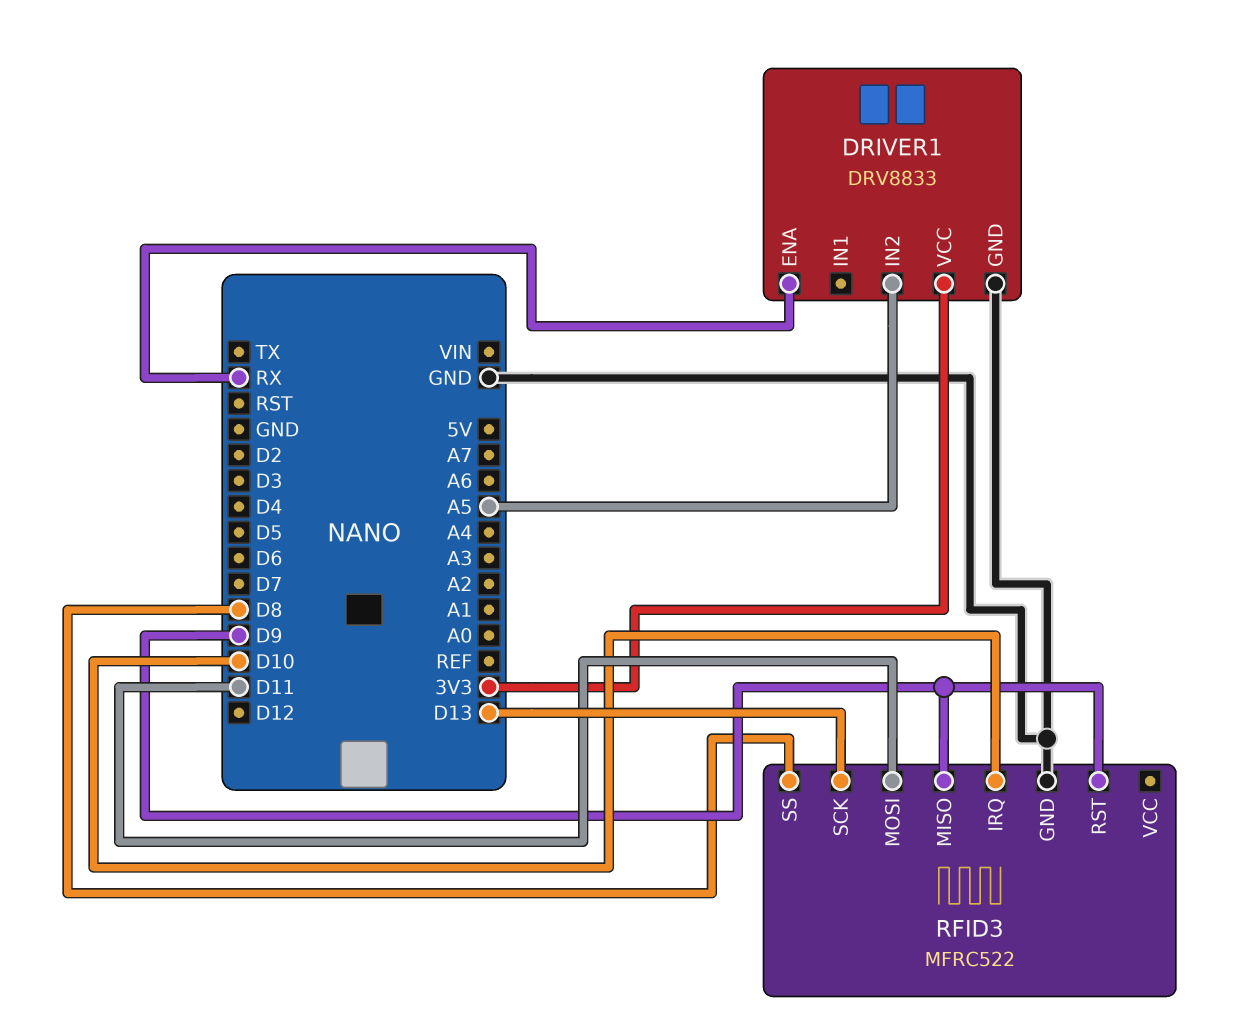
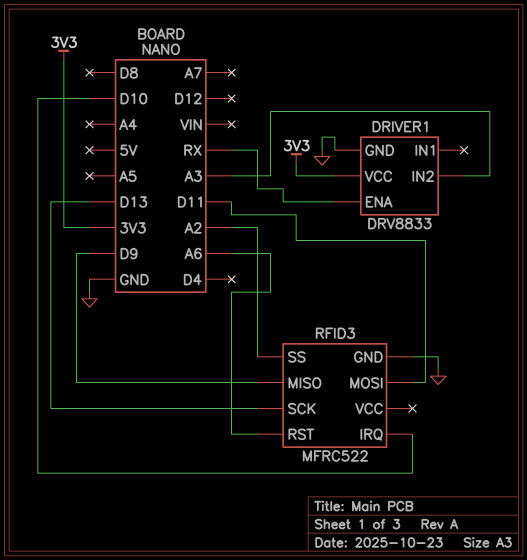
DRIVER1 pin IN2: A5 -> A3
RFID3 pin RST: D9 -> A6
RFID3 pin SS: D8 -> A2

